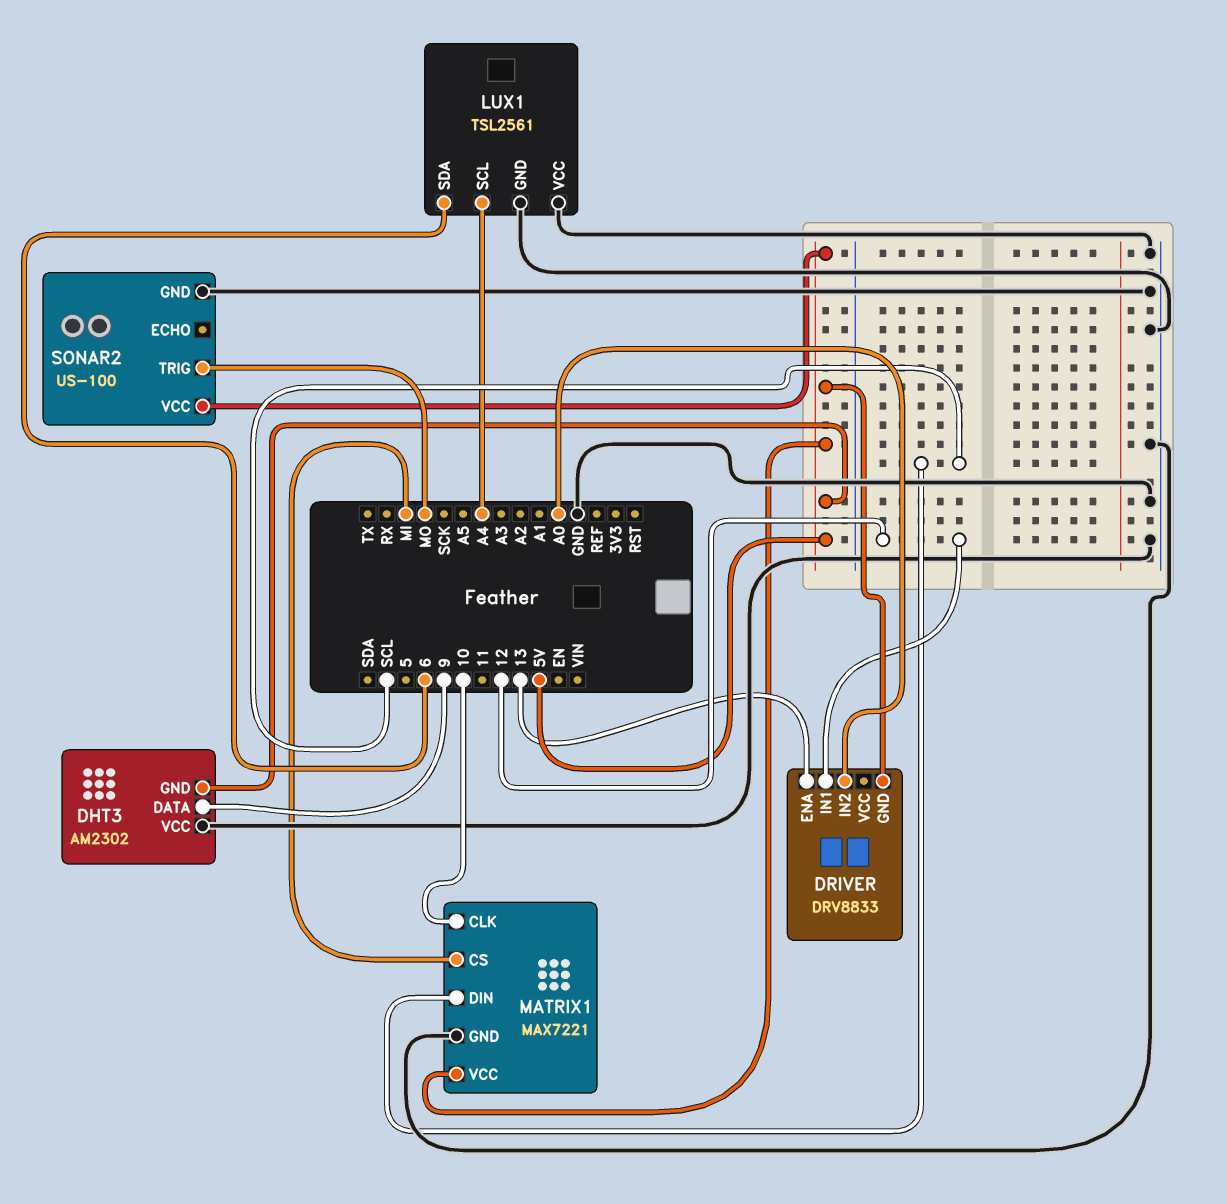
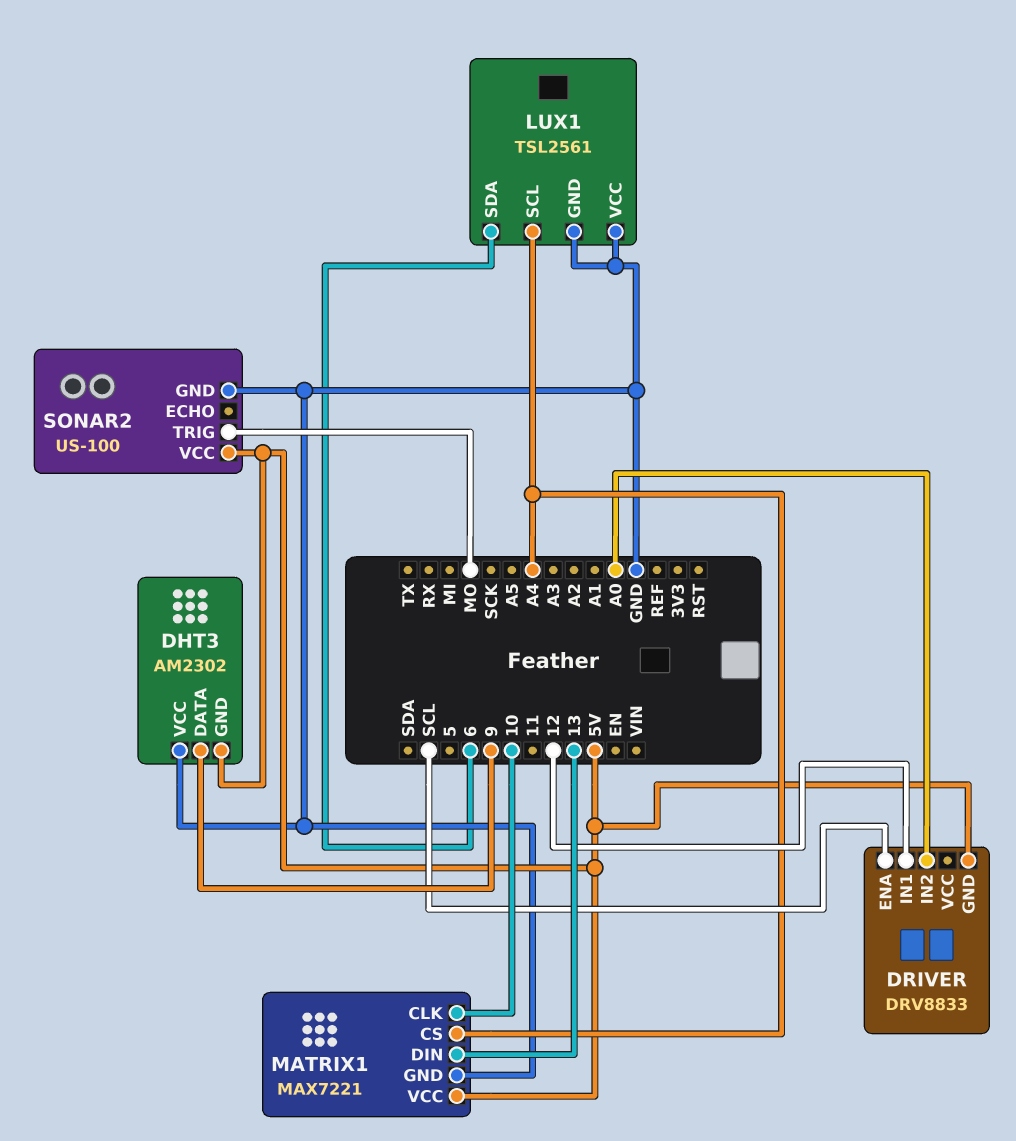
DRIVER pin ENA: 13 -> SCL
MATRIX1 pin CS: MI -> A4
MATRIX1 pin DIN: SCL -> 13

